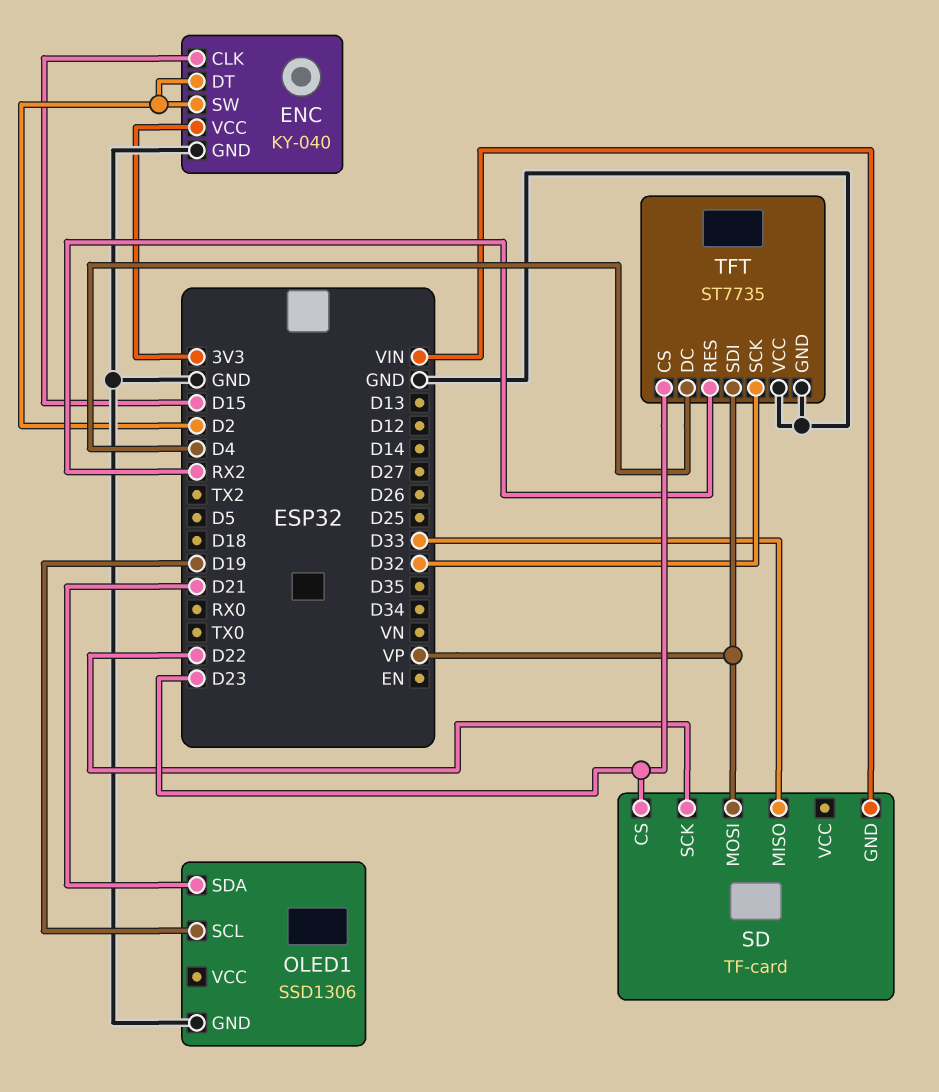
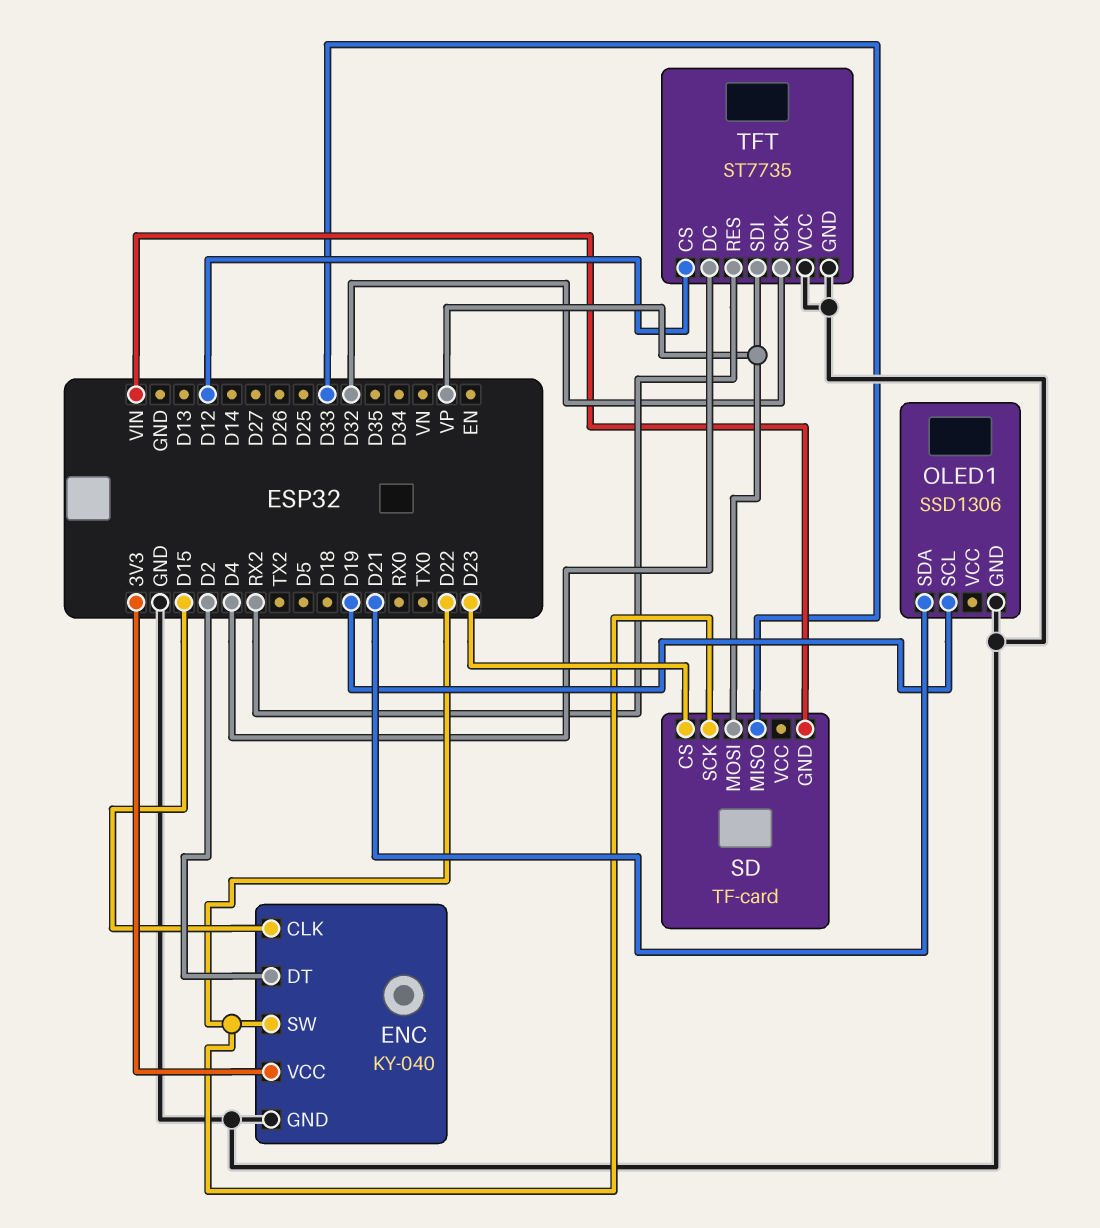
ENC pin SW: D2 -> D22
TFT pin CS: D23 -> D12

